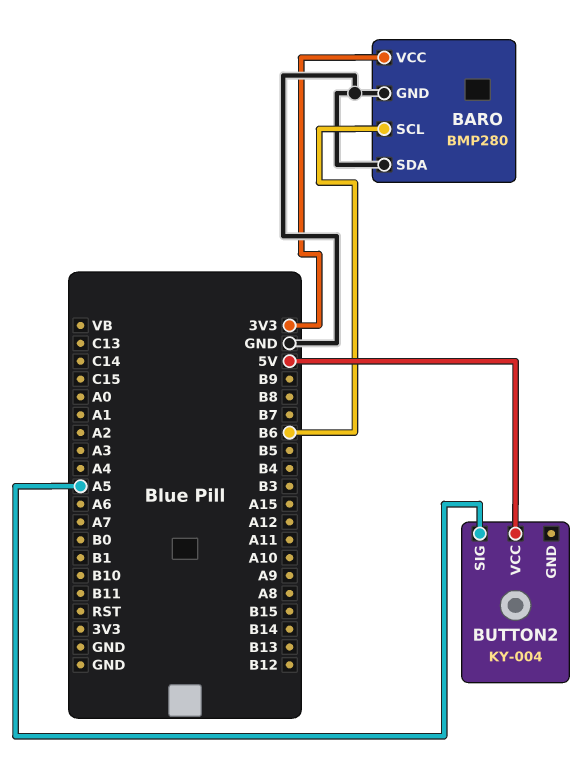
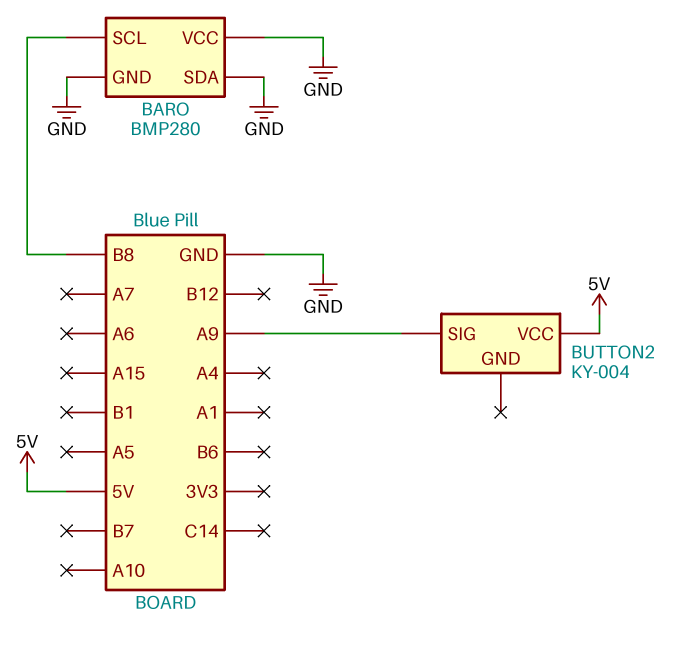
BARO pin SCL: B6 -> B8
BARO pin VCC: 3V3 -> GND
BUTTON2 pin SIG: A5 -> A9

